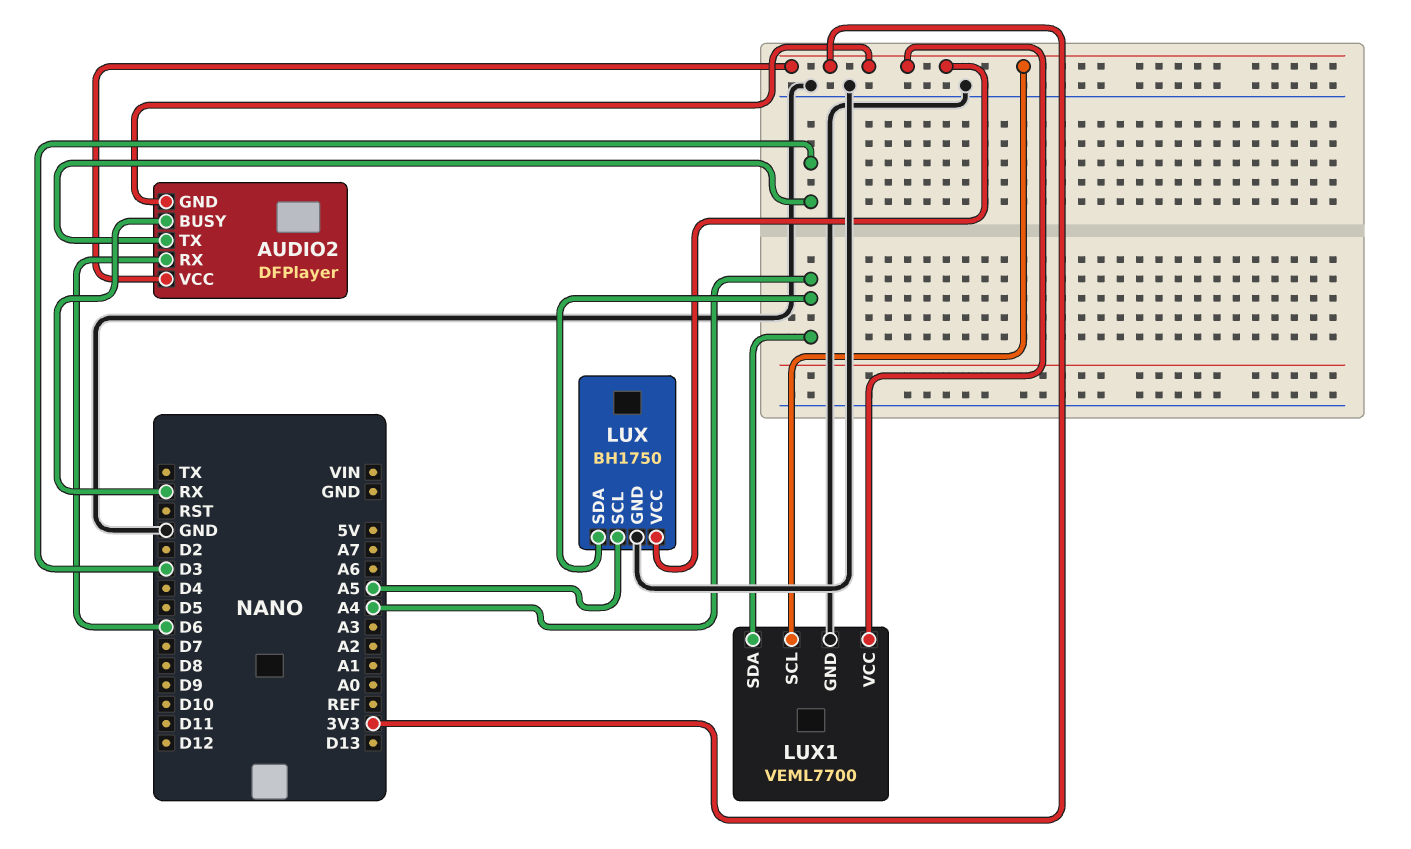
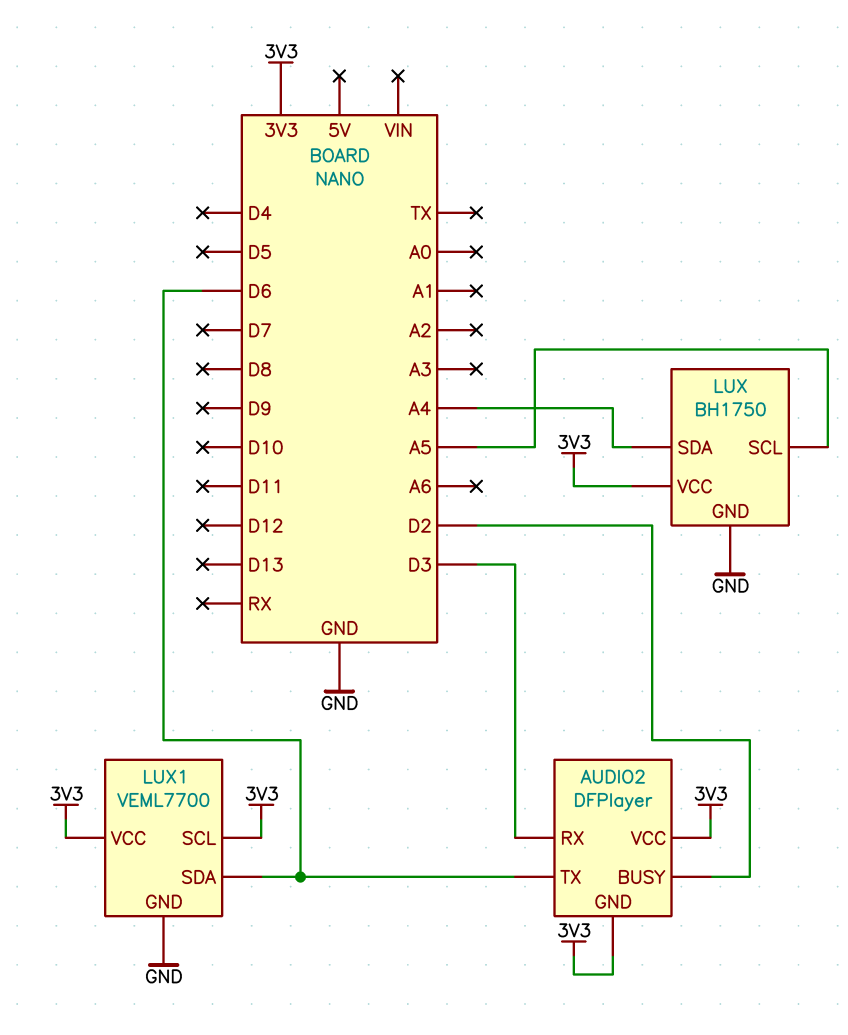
AUDIO2 pin BUSY: RX -> D2
AUDIO2 pin RX: D6 -> D3
AUDIO2 pin TX: D3 -> D6
LUX1 pin SDA: A4 -> D6

